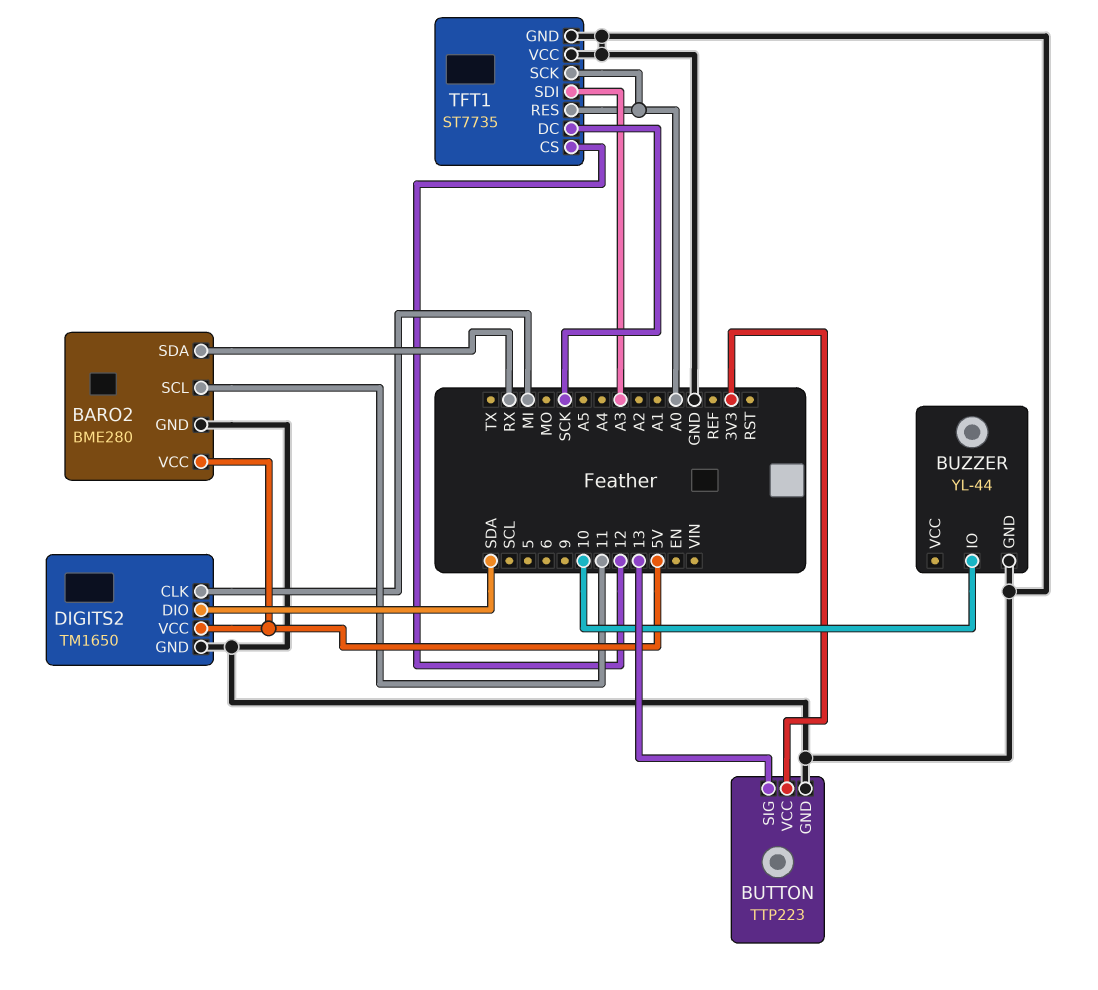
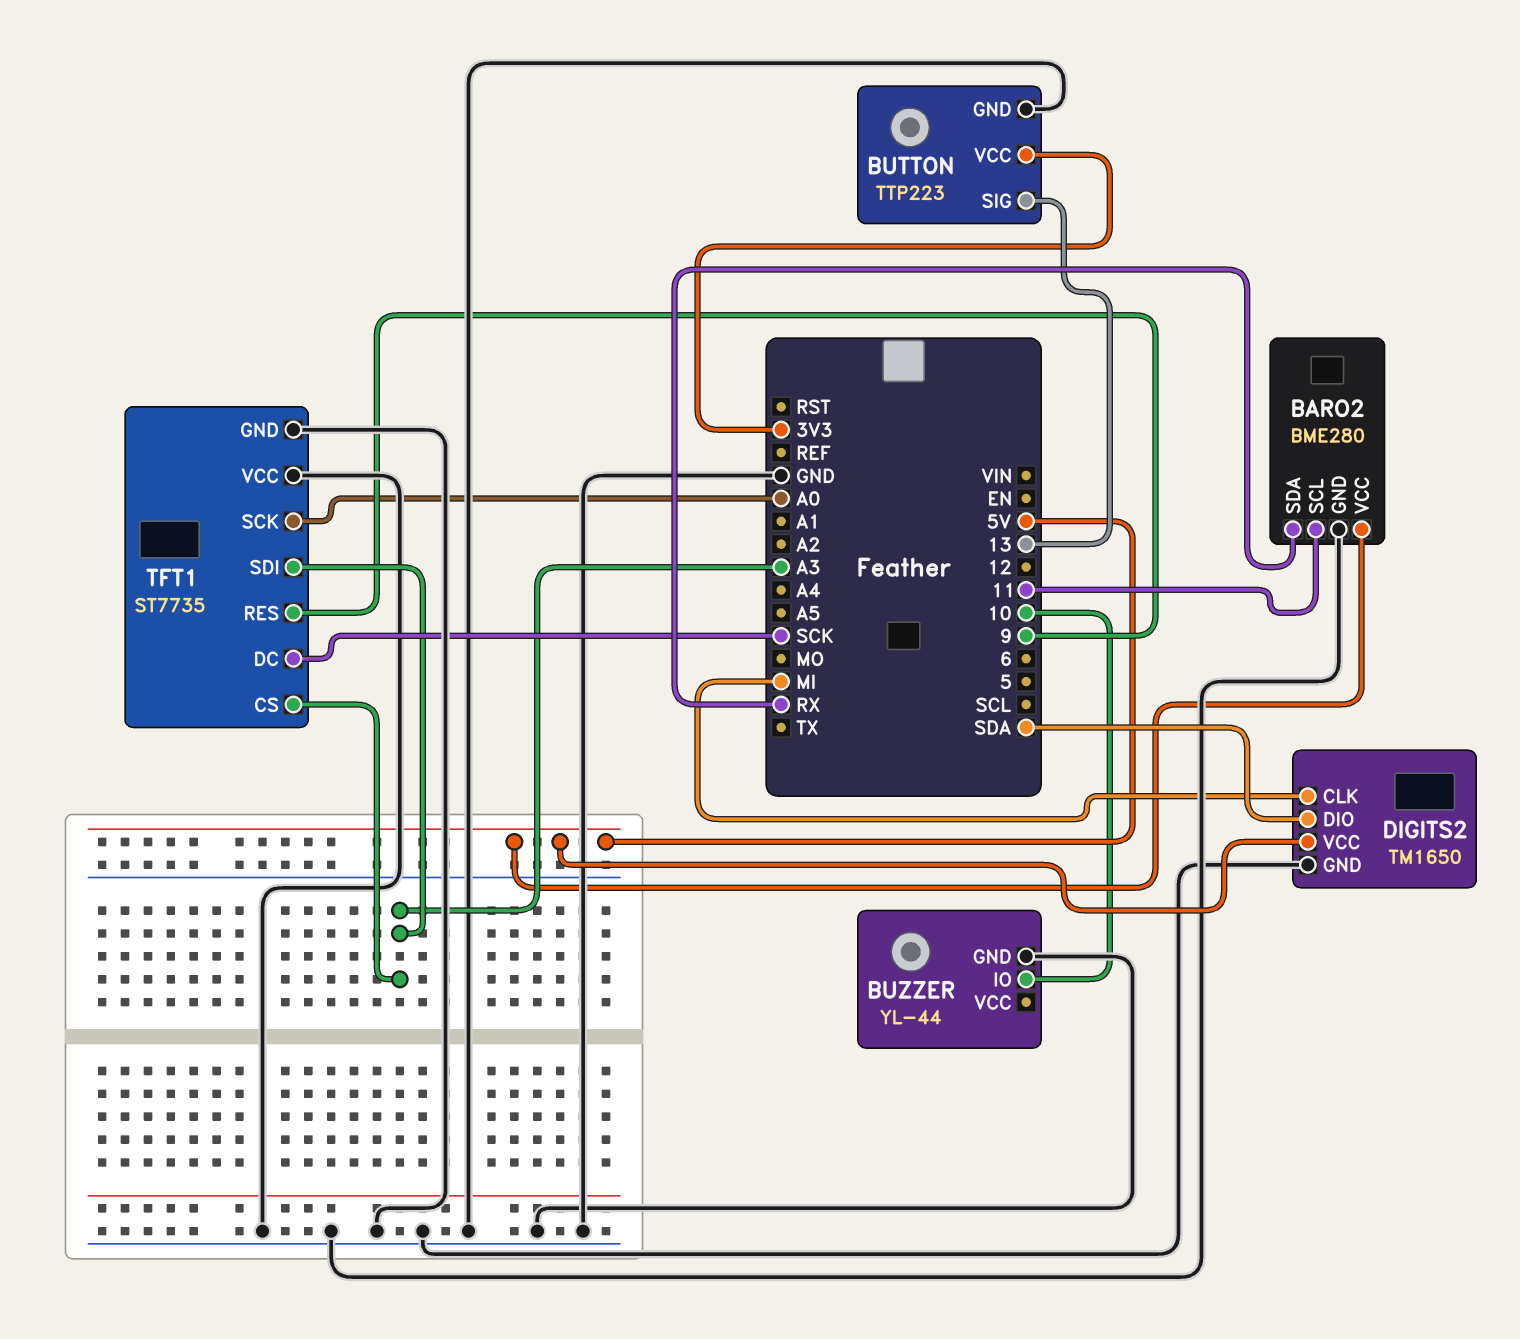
TFT1 pin CS: 12 -> A3
TFT1 pin RES: A0 -> 9

